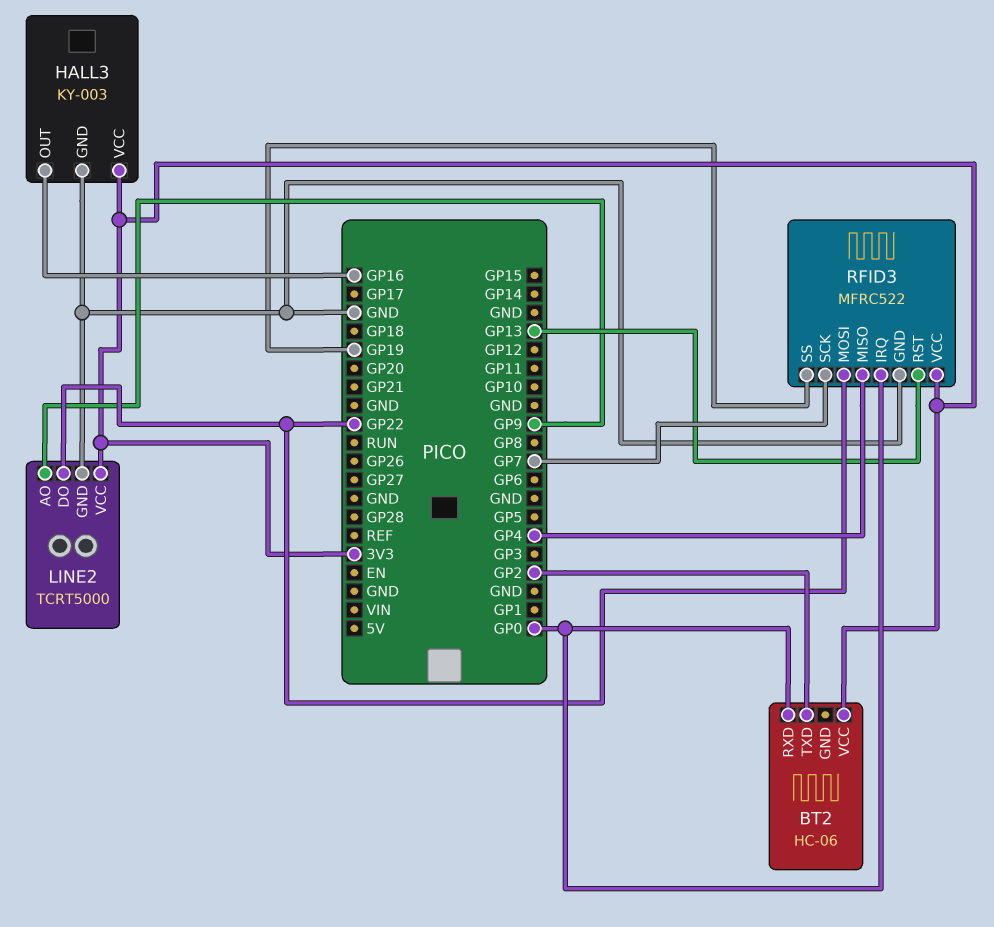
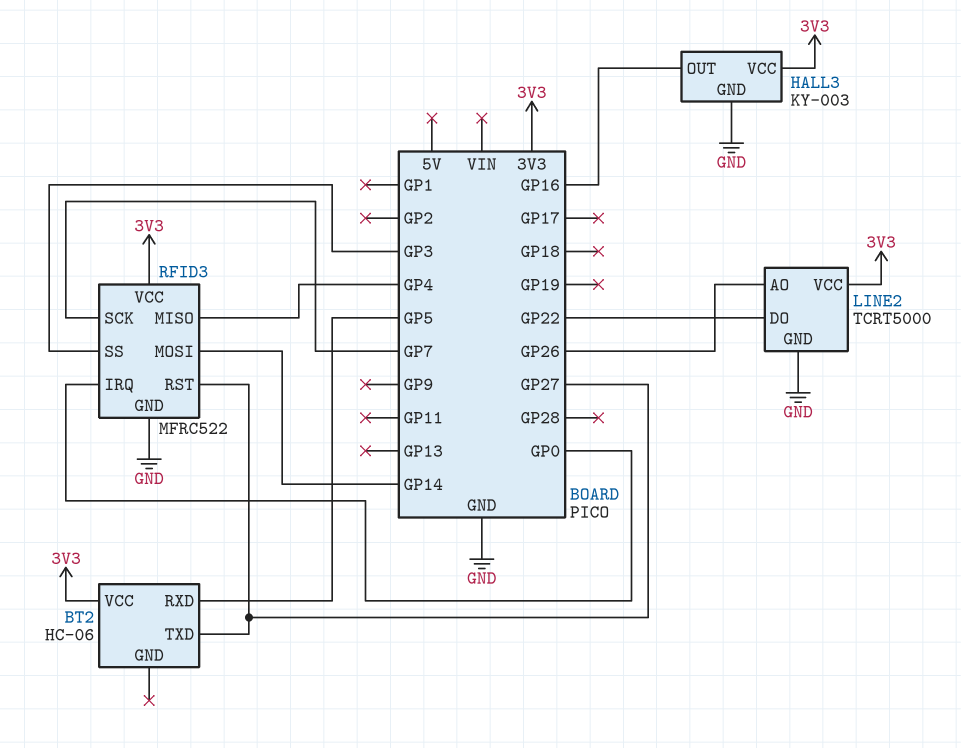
BT2 pin RXD: GP0 -> GP5
BT2 pin TXD: GP2 -> GP27
LINE2 pin AO: GP9 -> GP26
RFID3 pin MOSI: GP22 -> GP14
RFID3 pin RST: GP13 -> GP27
RFID3 pin SS: GP19 -> GP3

